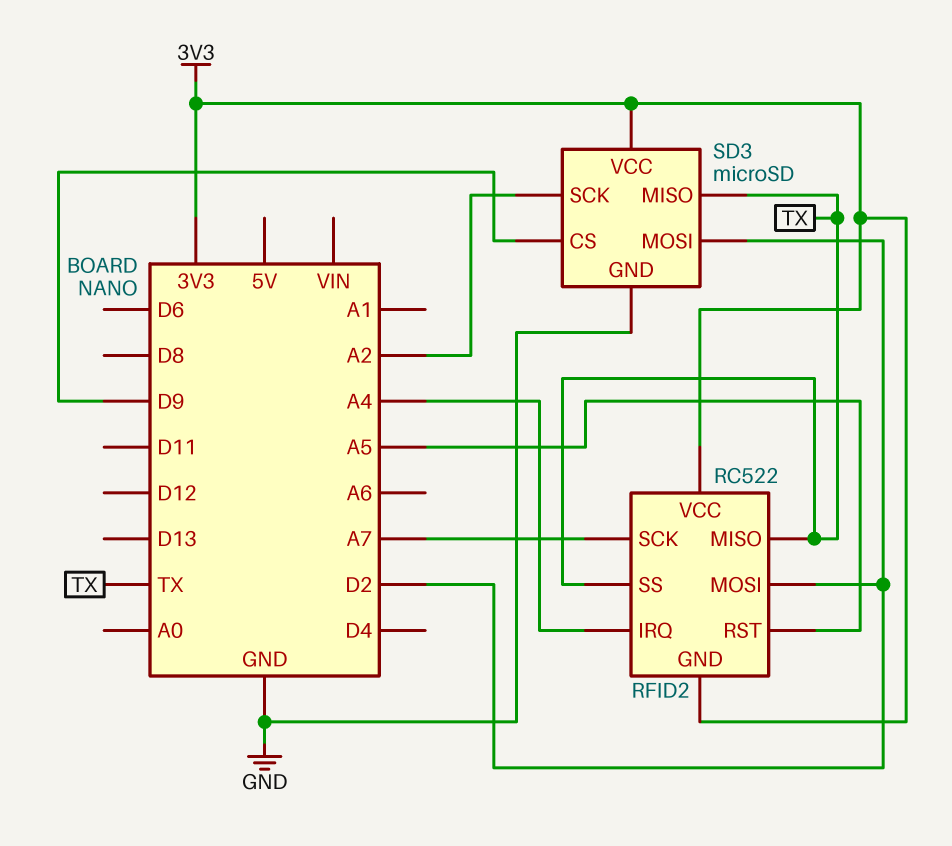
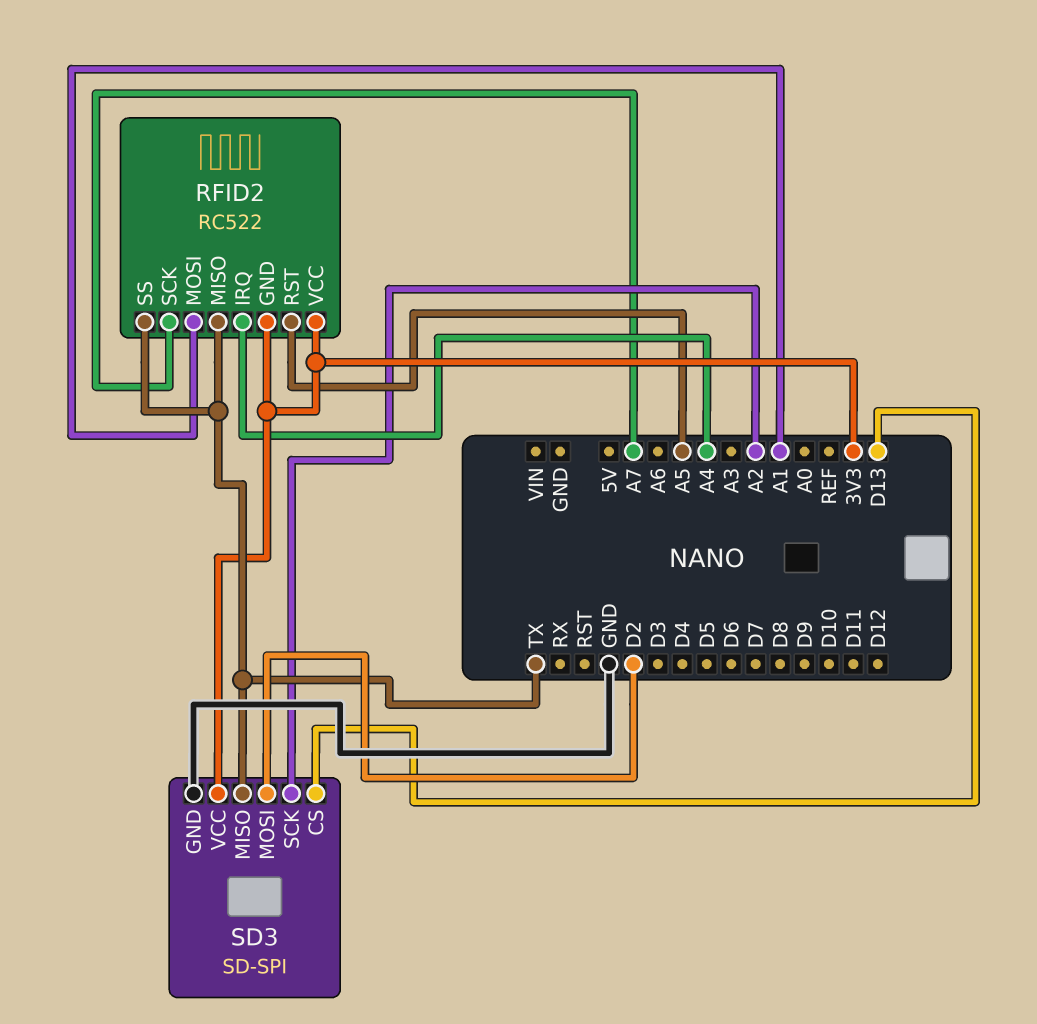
RFID2 pin MOSI: D2 -> A1
SD3: microSD -> SD-SPI
SD3 pin CS: D9 -> D13

